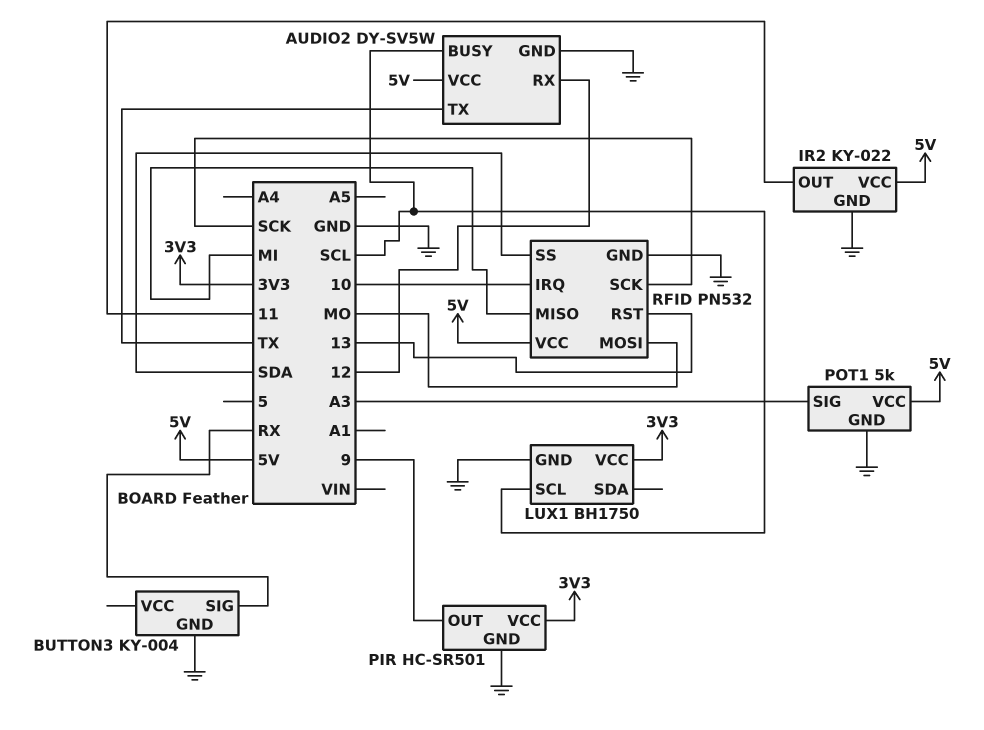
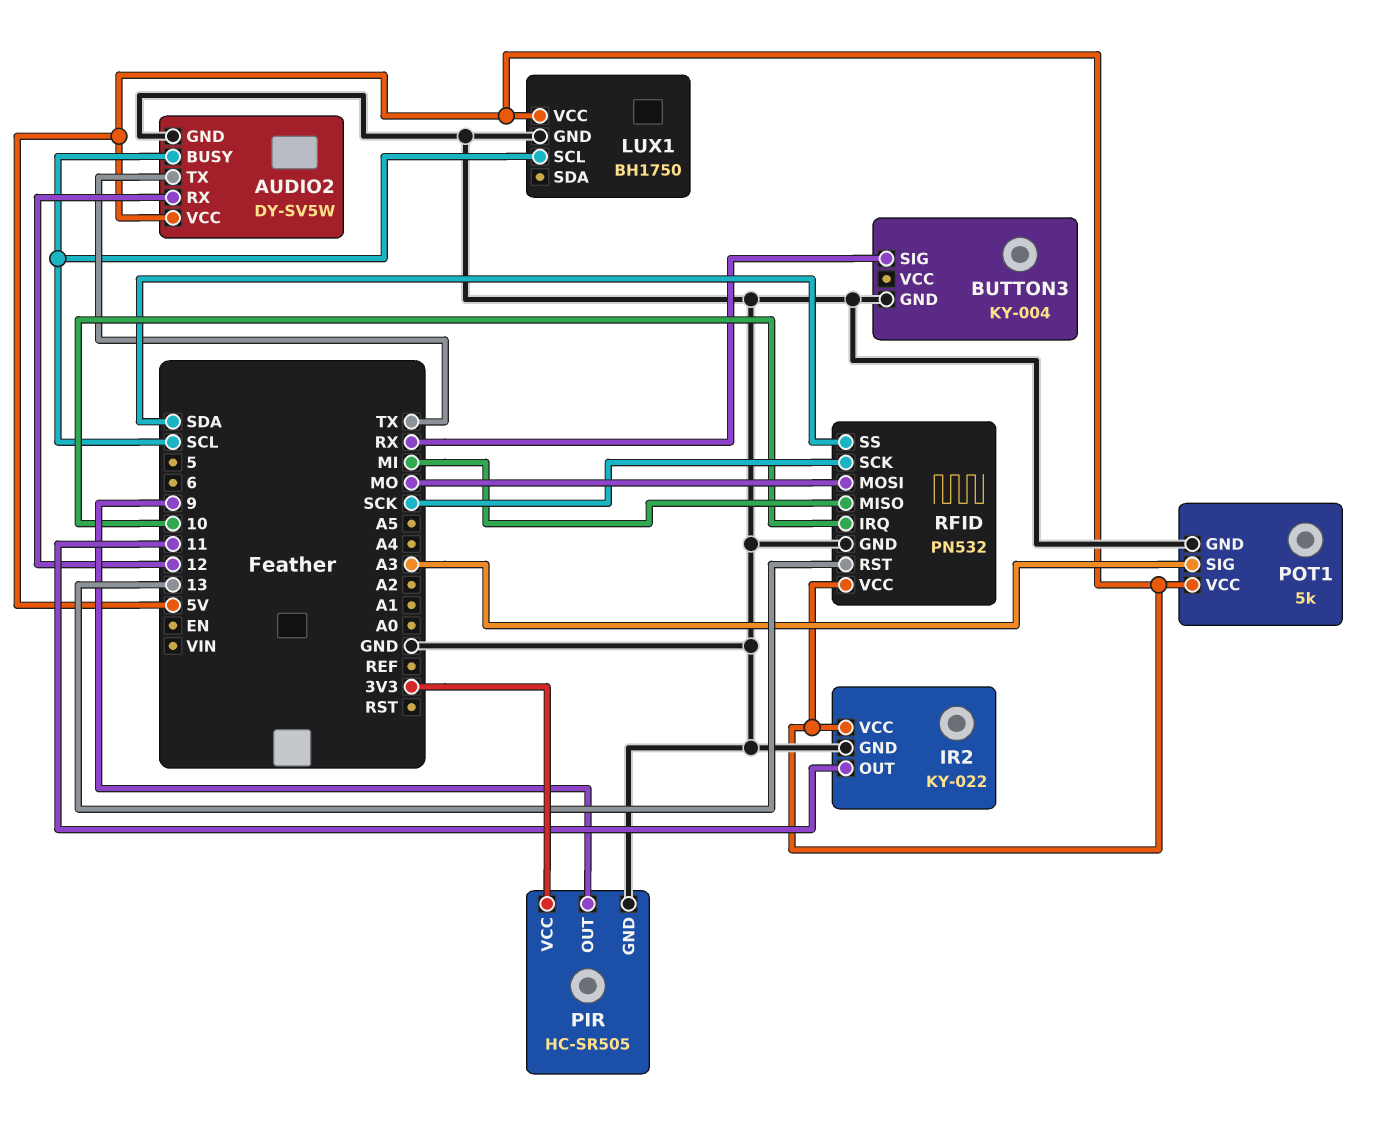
LUX1 pin VCC: 3V3 -> 5V
PIR: HC-SR501 -> HC-SR505

